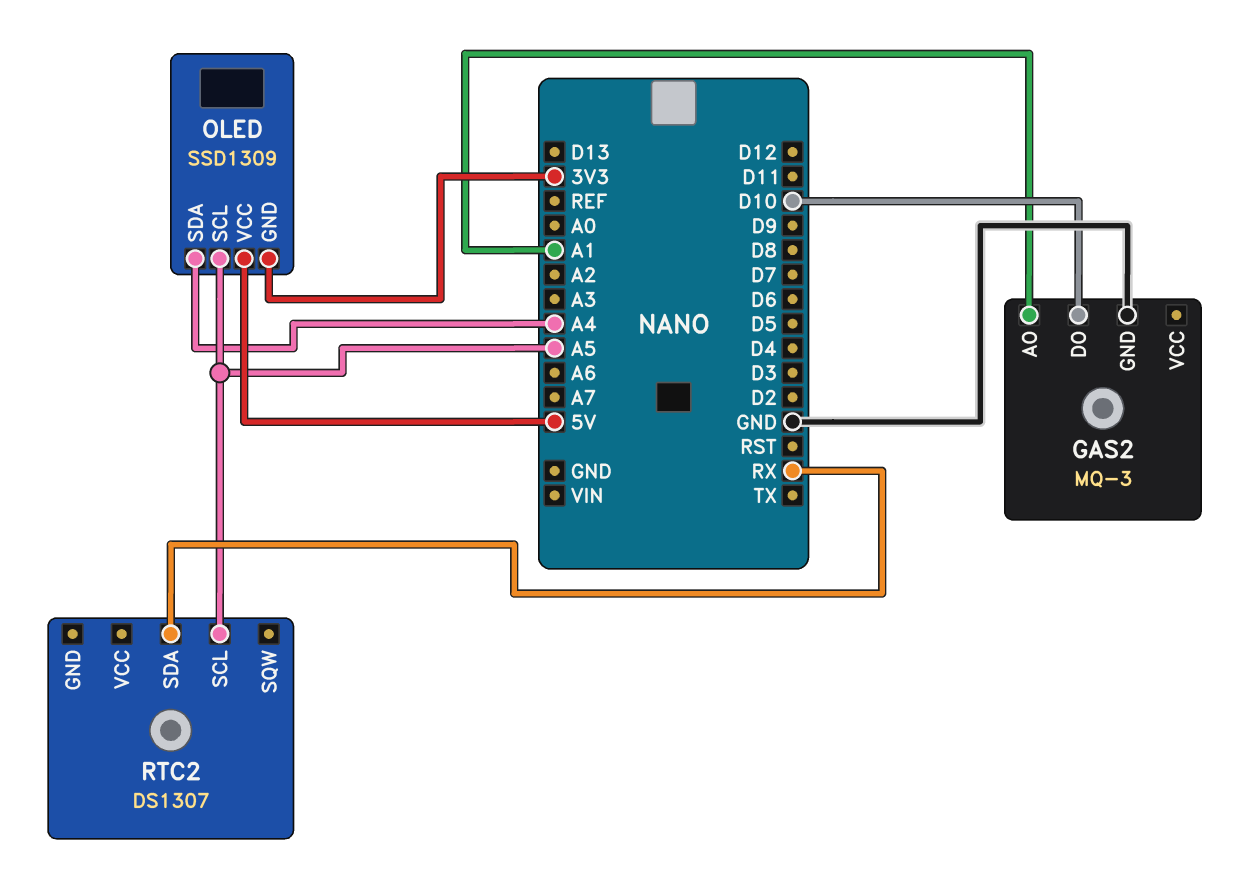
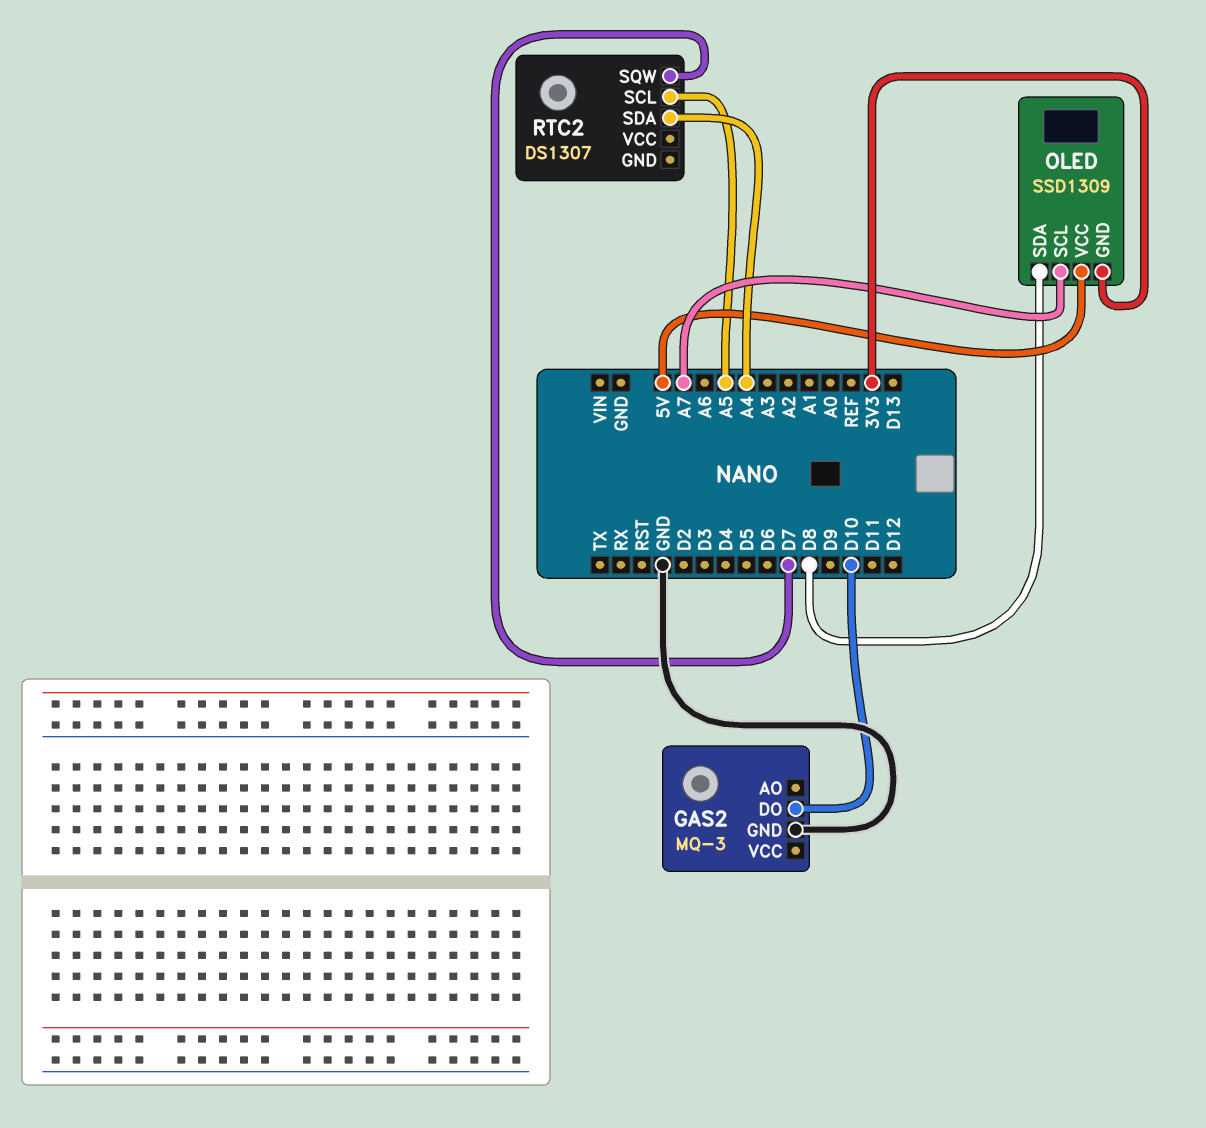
GAS2 pin AO: A1 -> none
OLED pin SCL: A5 -> A7
OLED pin SDA: A4 -> D8
RTC2 pin SDA: RX -> A4
RTC2 pin SQW: none -> D7

